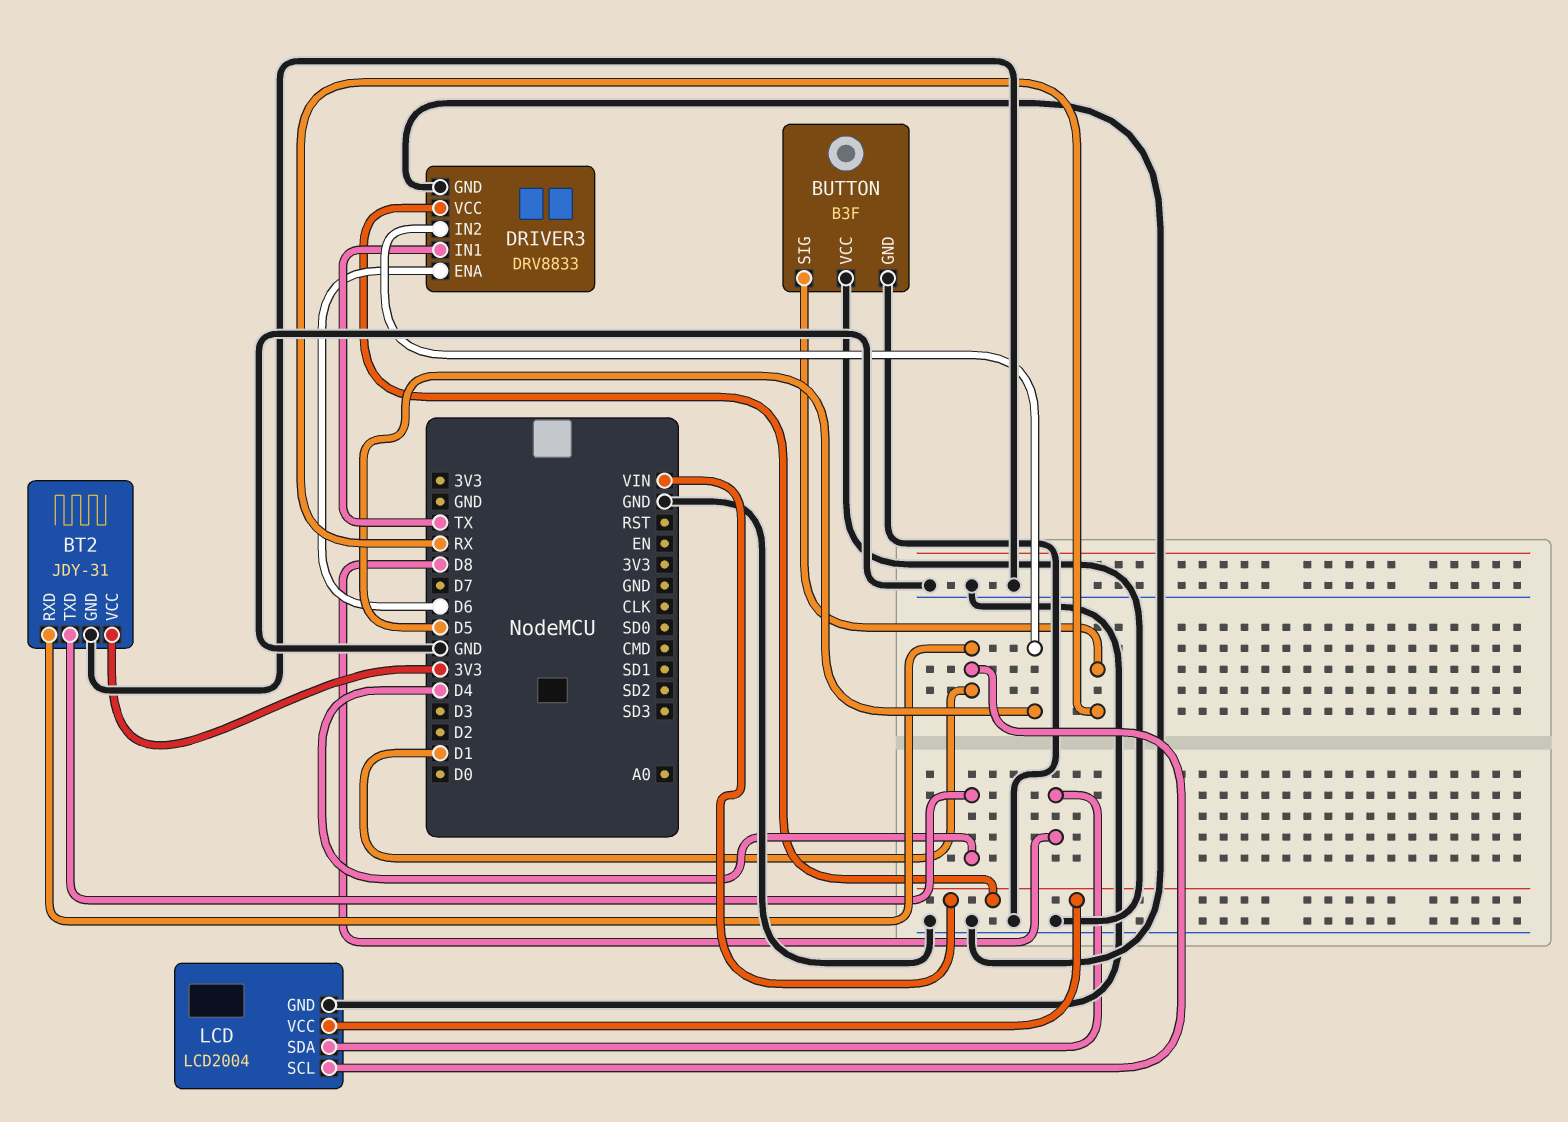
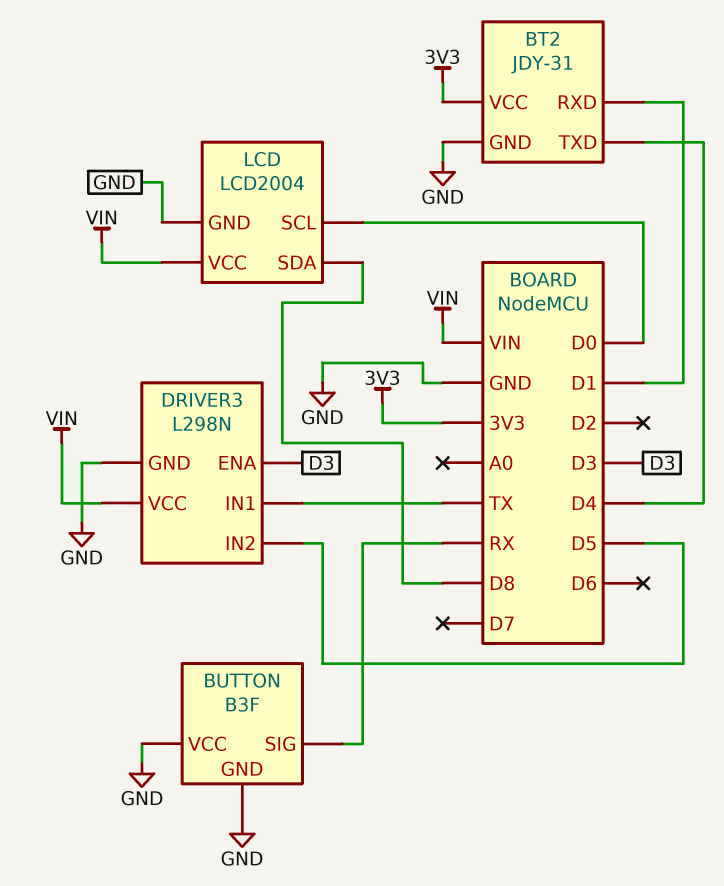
DRIVER3: DRV8833 -> L298N
DRIVER3 pin ENA: D6 -> D3
LCD pin SCL: D1 -> D0

